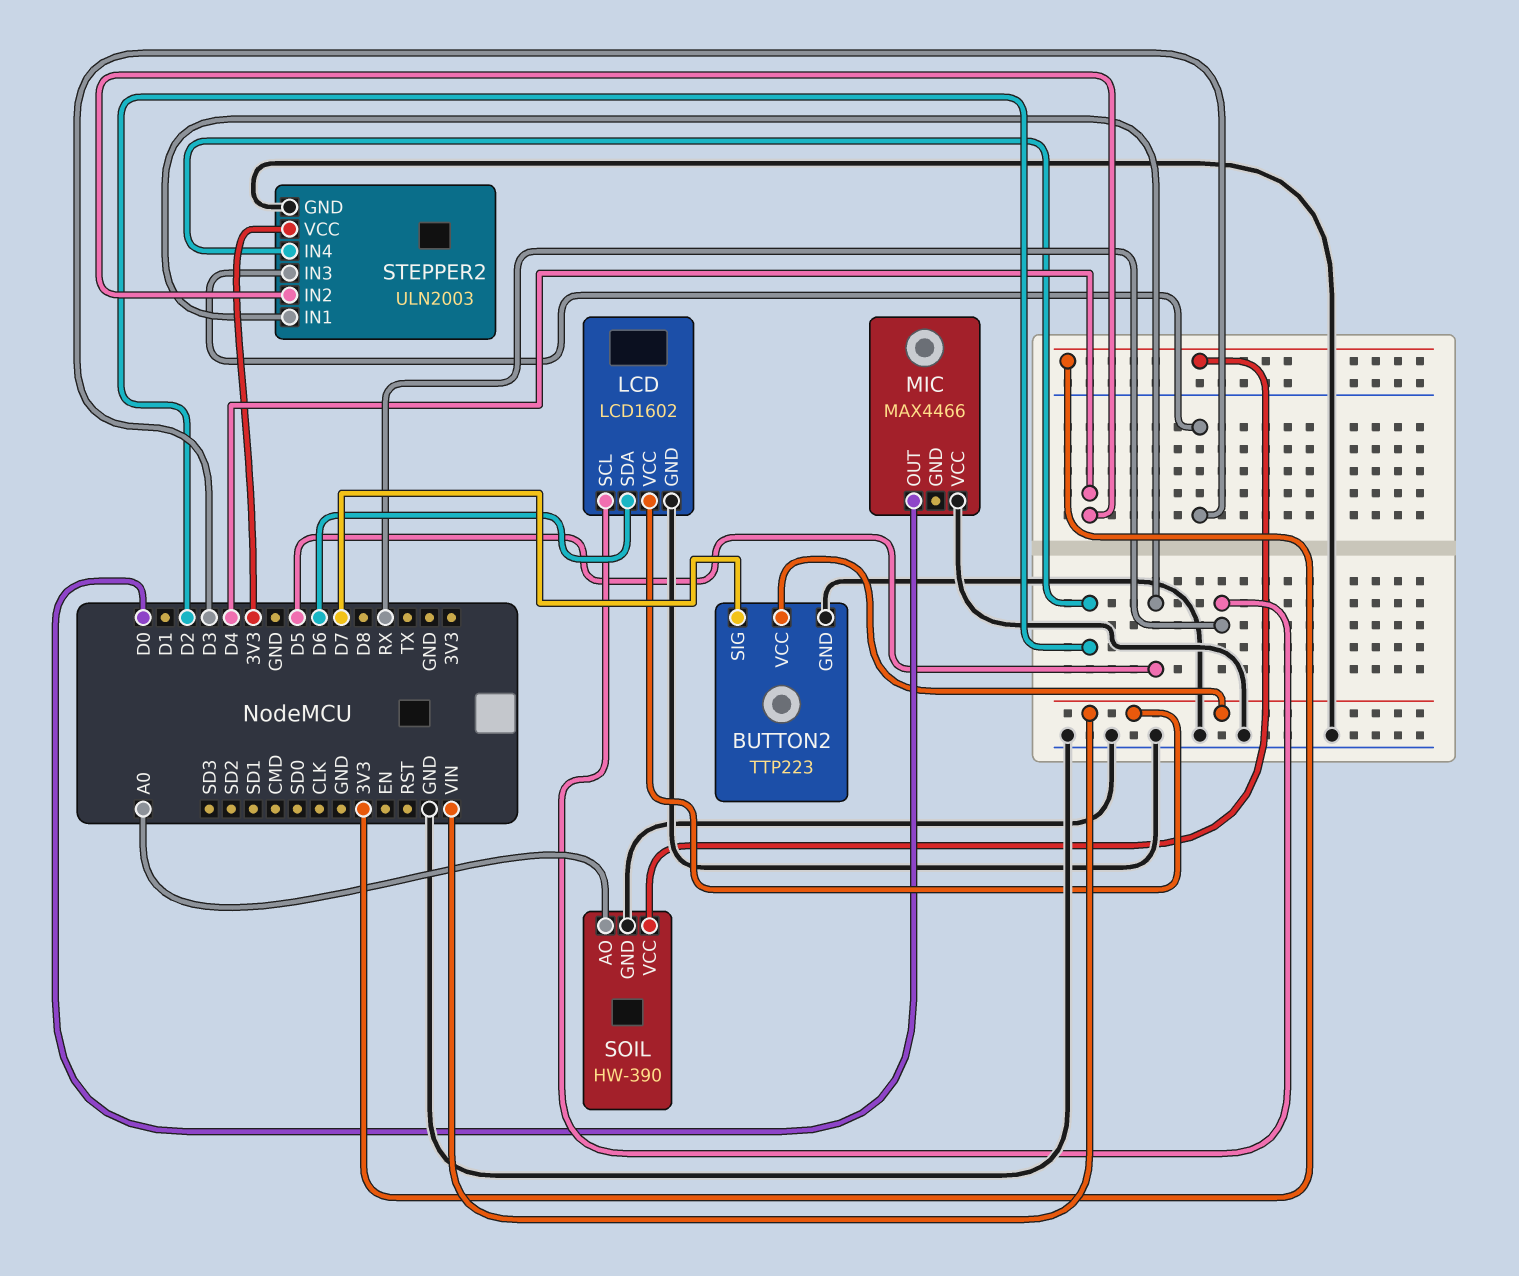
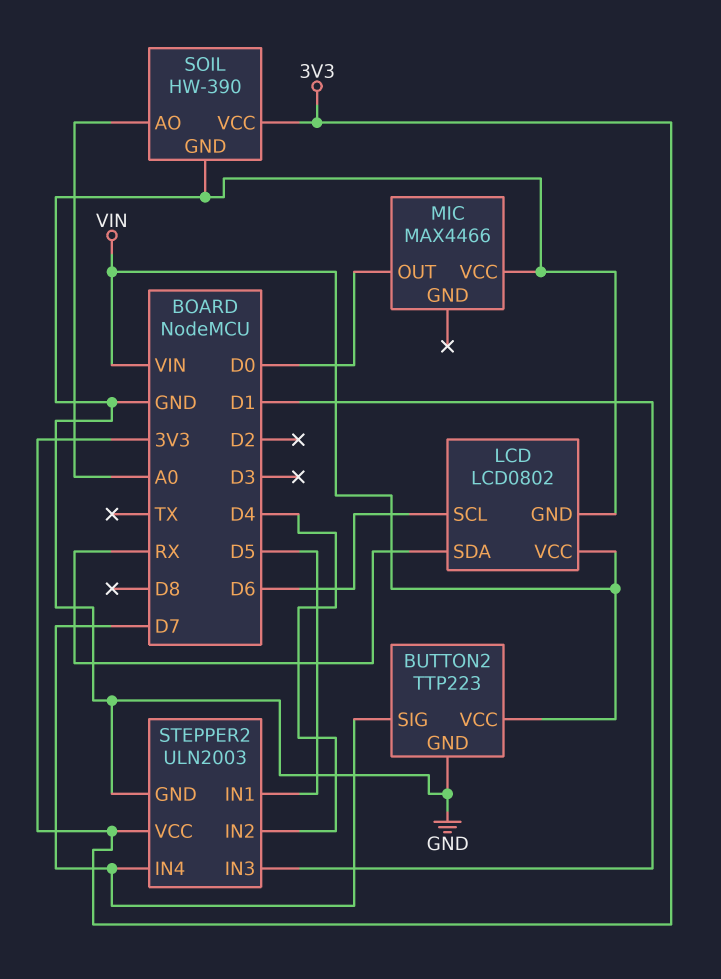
LCD: LCD1602 -> LCD0802
LCD pin SCL: RX -> D6
LCD pin SDA: D6 -> RX
STEPPER2 pin IN3: D3 -> D1
STEPPER2 pin IN4: D2 -> D7

